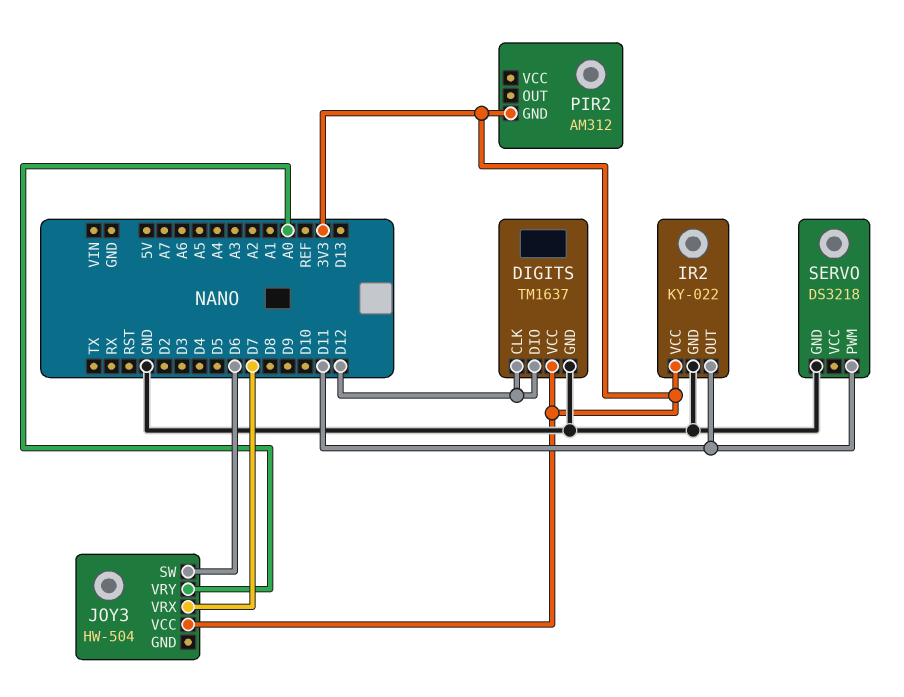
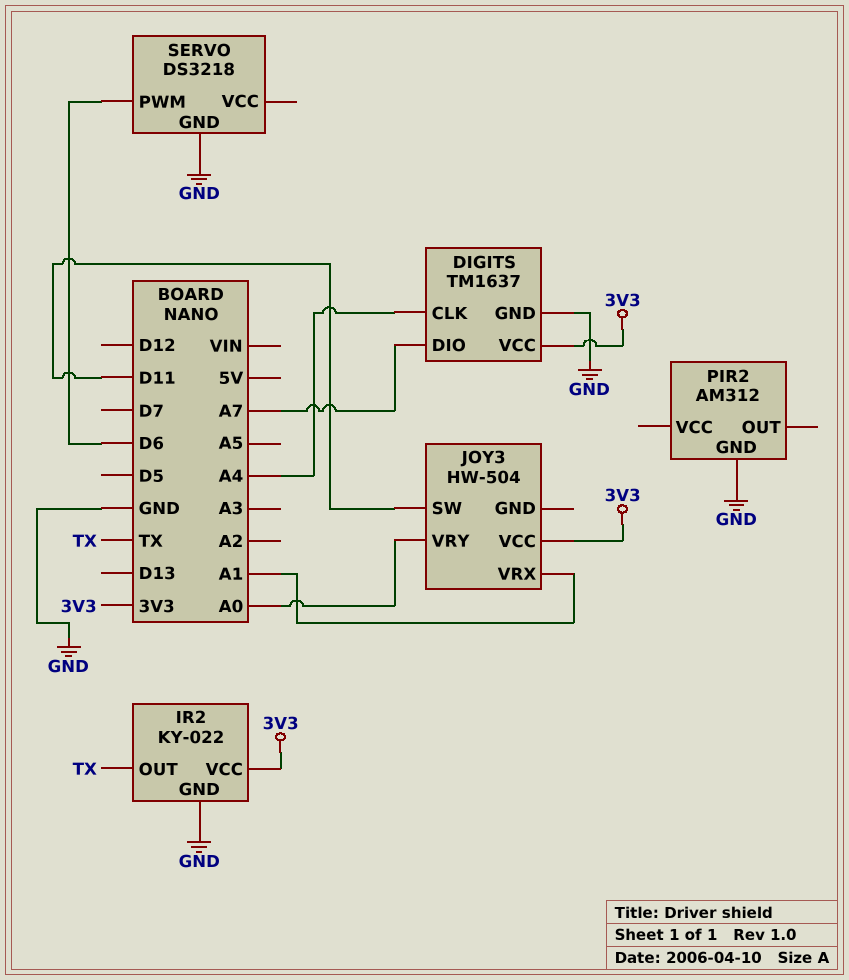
DIGITS pin CLK: D12 -> A4
DIGITS pin DIO: D12 -> A7
IR2 pin OUT: D11 -> TX
JOY3 pin SW: D6 -> D11
JOY3 pin VRX: D7 -> A1
PIR2 pin GND: 3V3 -> GND
SERVO pin PWM: D11 -> D6

